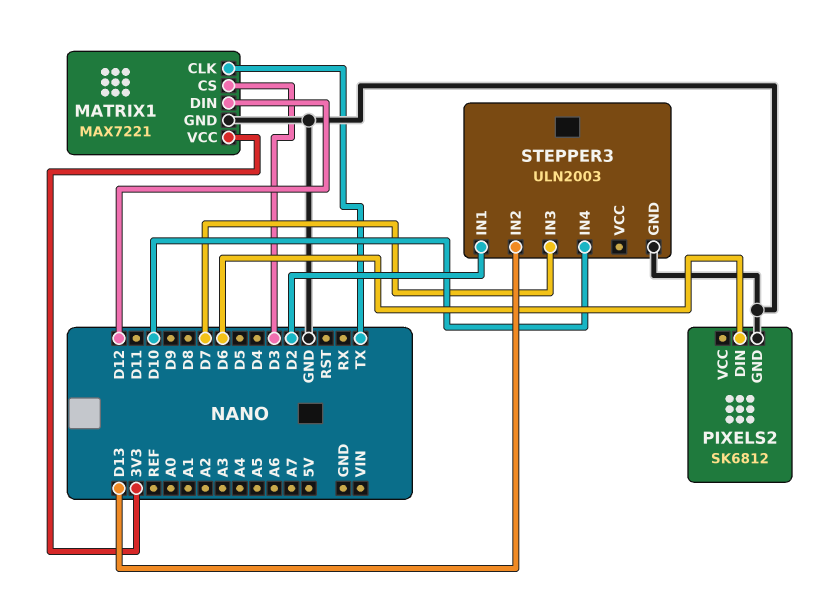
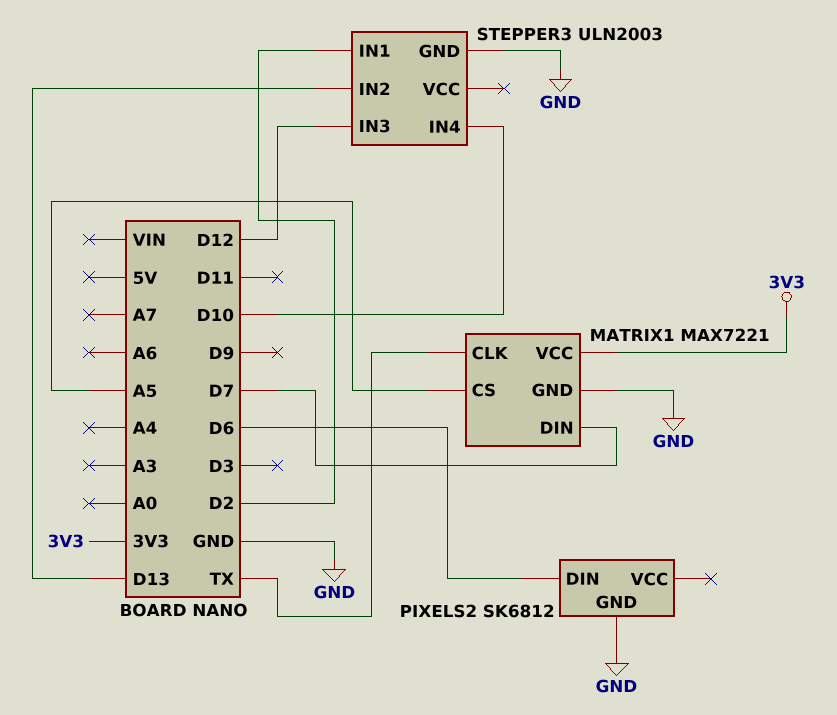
MATRIX1 pin CS: D3 -> A5
MATRIX1 pin DIN: D12 -> D7
STEPPER3 pin IN3: D7 -> D12

